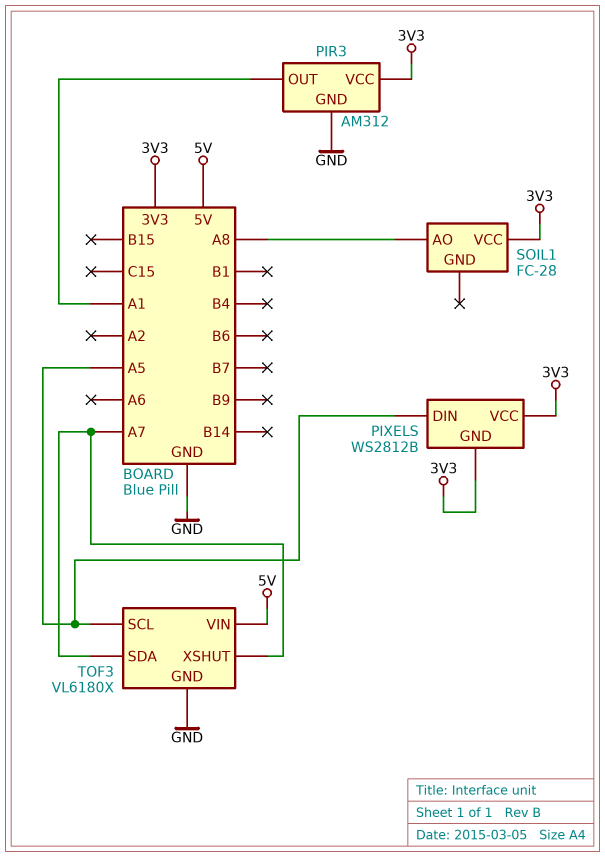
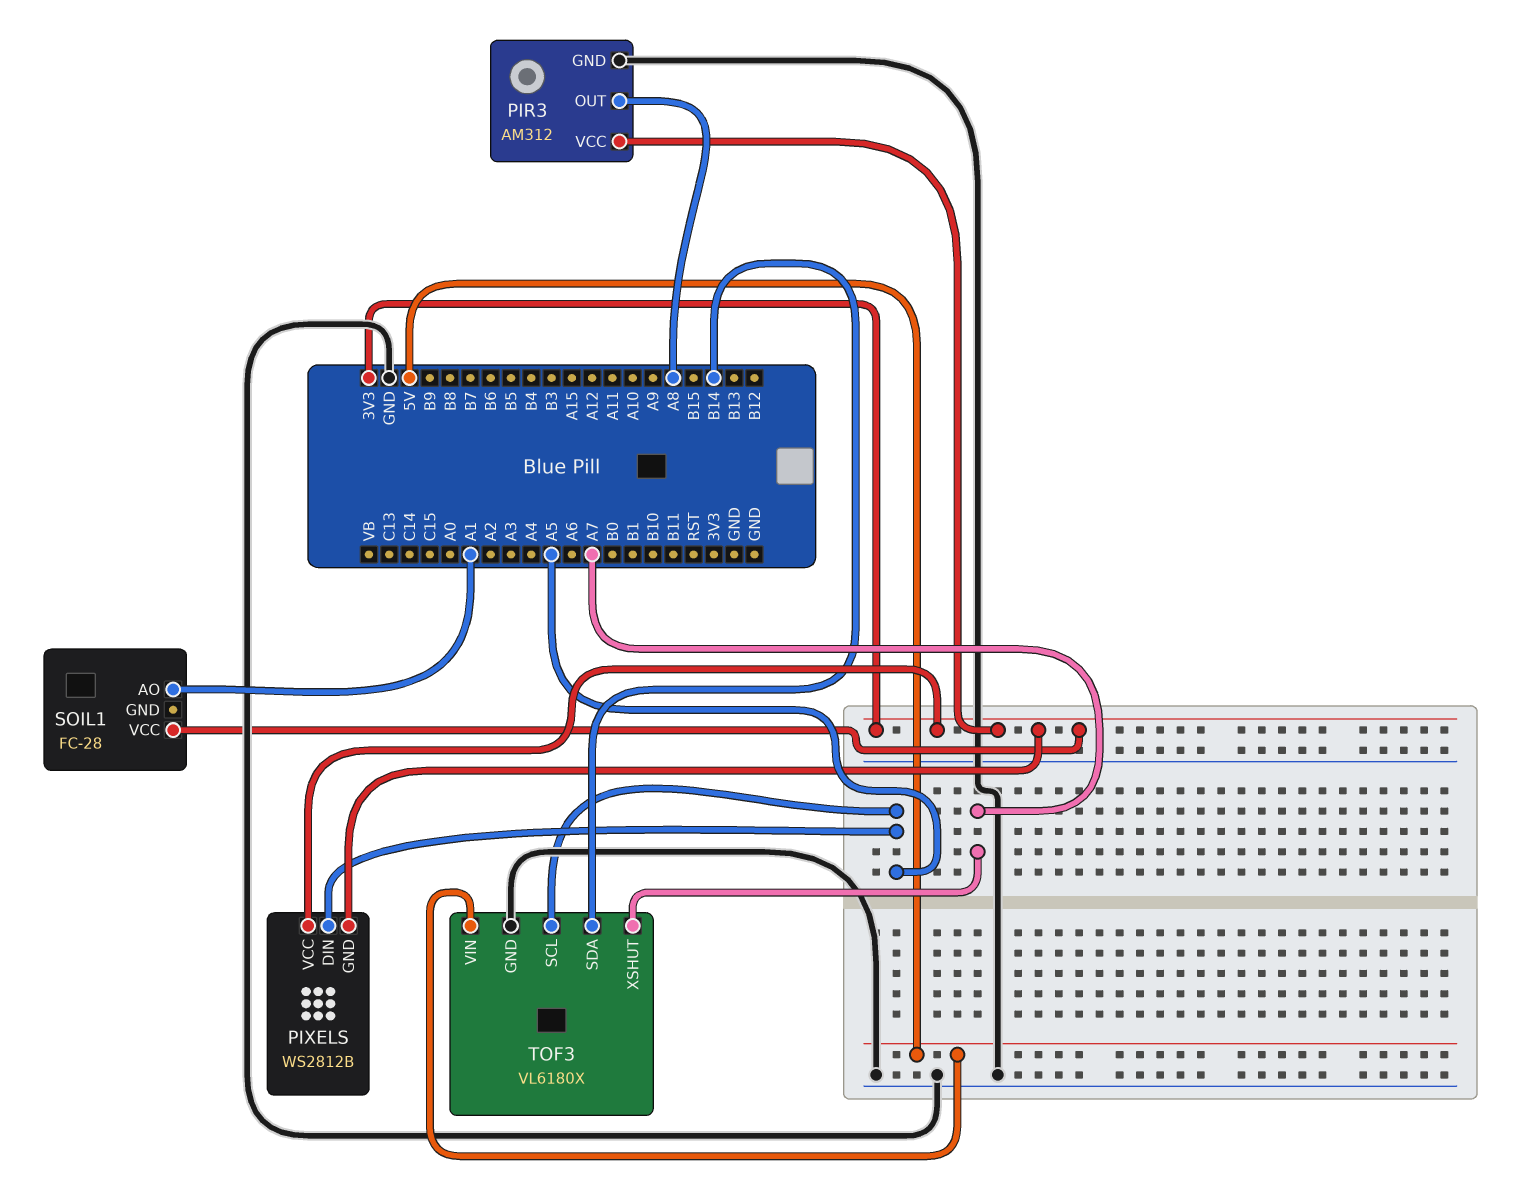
PIR3 pin OUT: A1 -> A8
SOIL1 pin AO: A8 -> A1
TOF3 pin SDA: A7 -> B14

